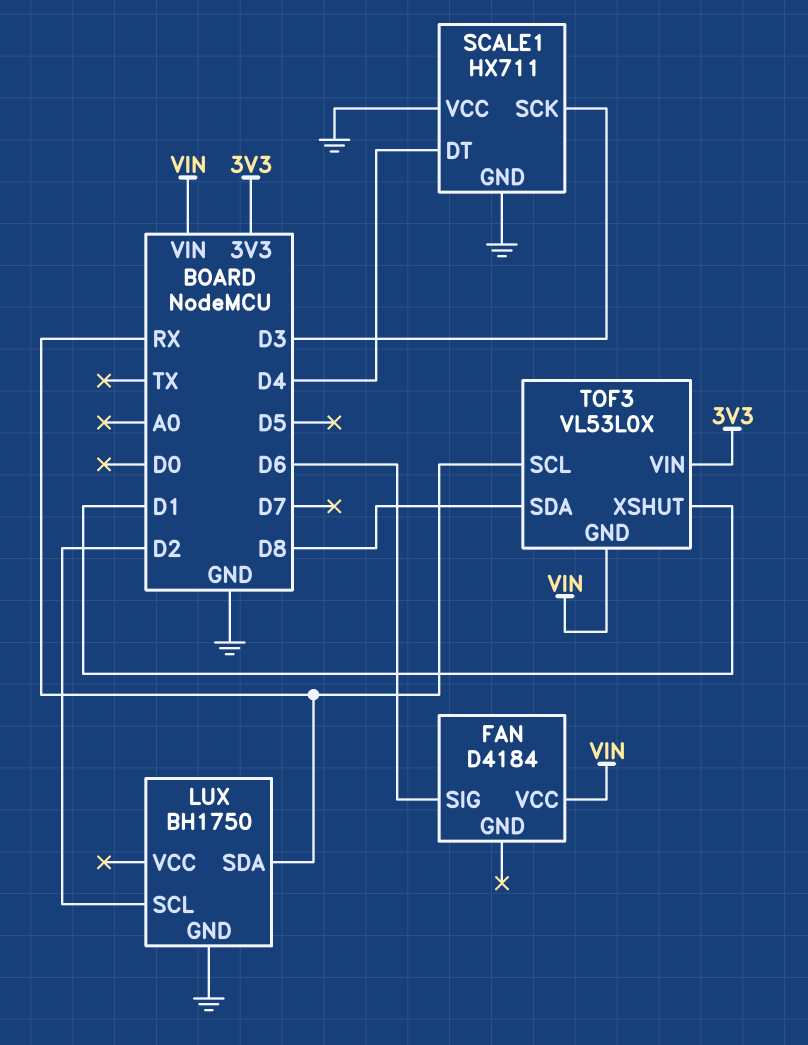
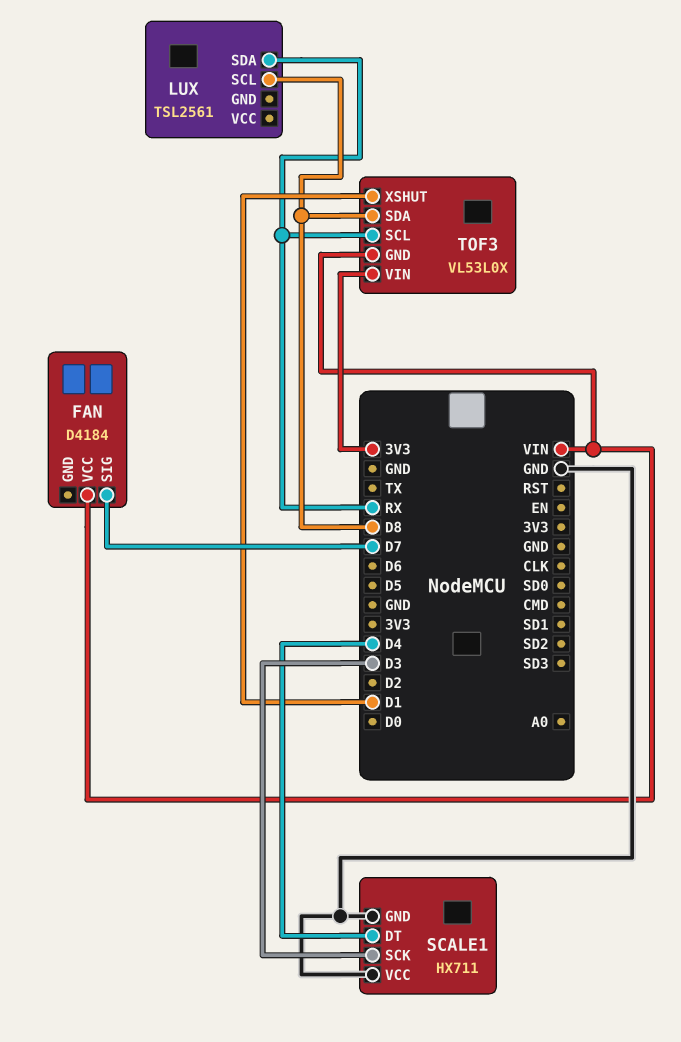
FAN pin SIG: D6 -> D7
LUX: BH1750 -> TSL2561
LUX pin GND: GND -> none
LUX pin SCL: D2 -> D8

